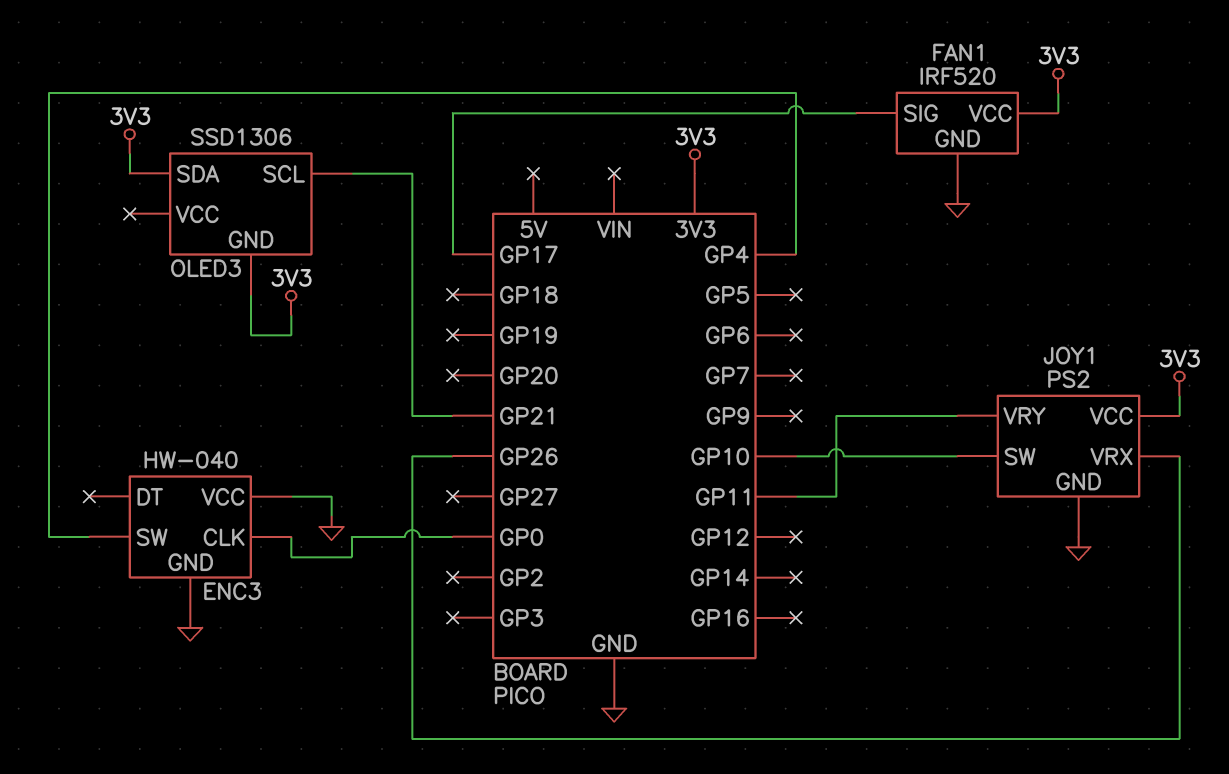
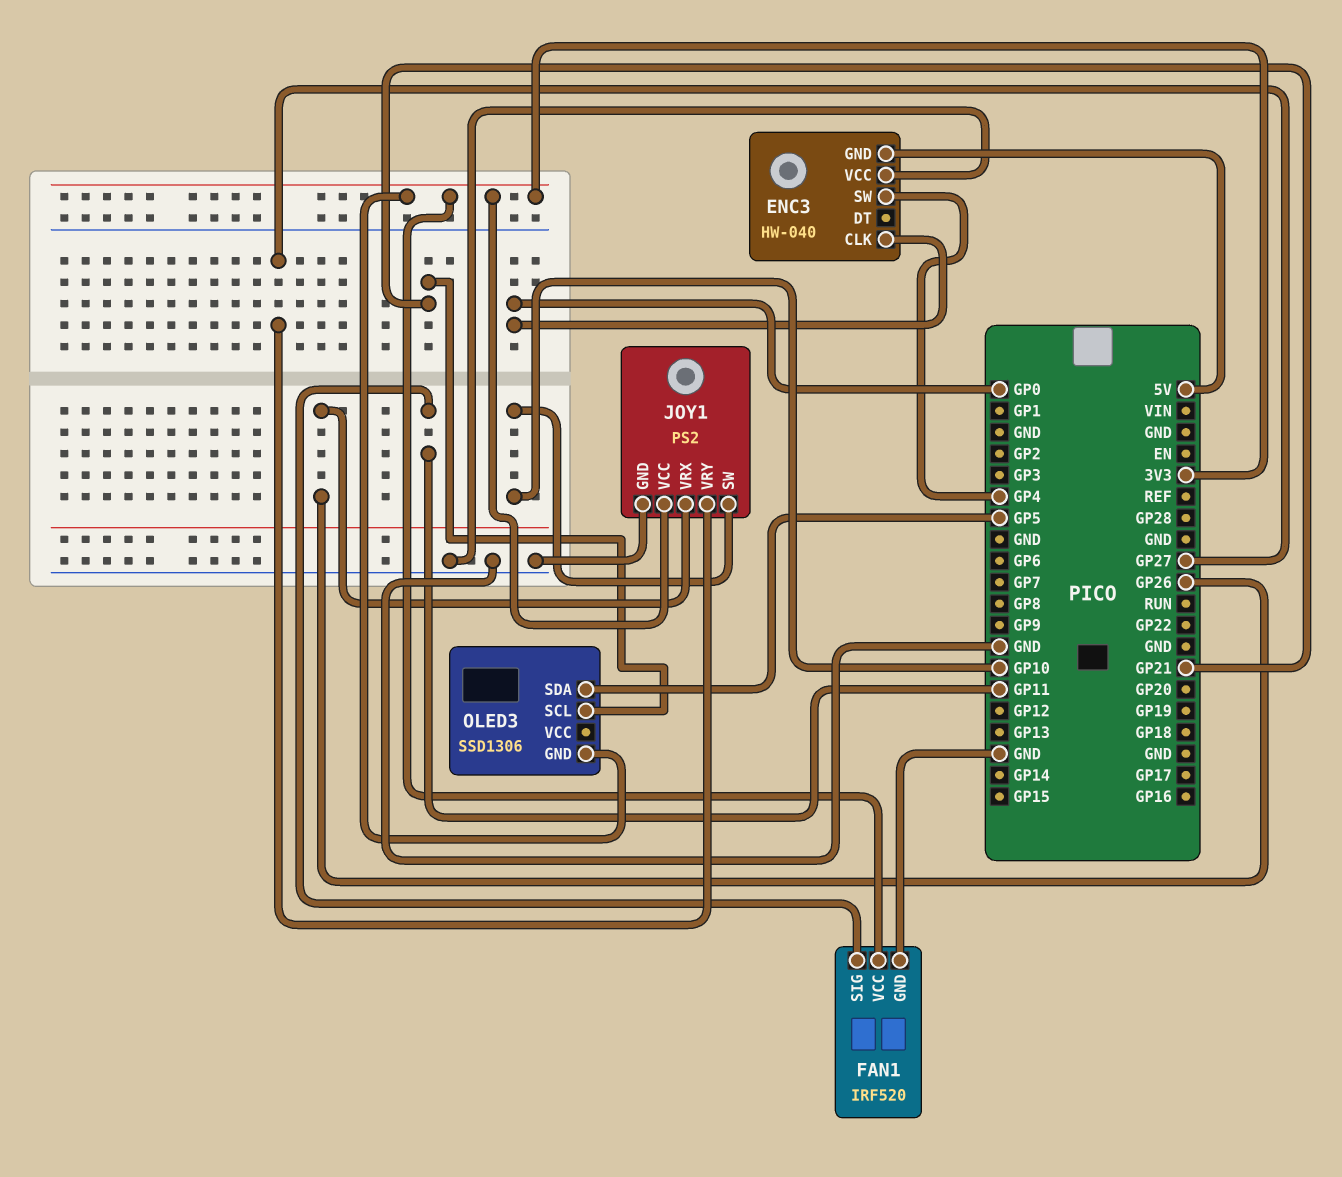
ENC3 pin GND: GND -> 5V
FAN1 pin SIG: GP17 -> GP11
JOY1 pin VRY: GP11 -> GP27
OLED3 pin SDA: 3V3 -> GP5

